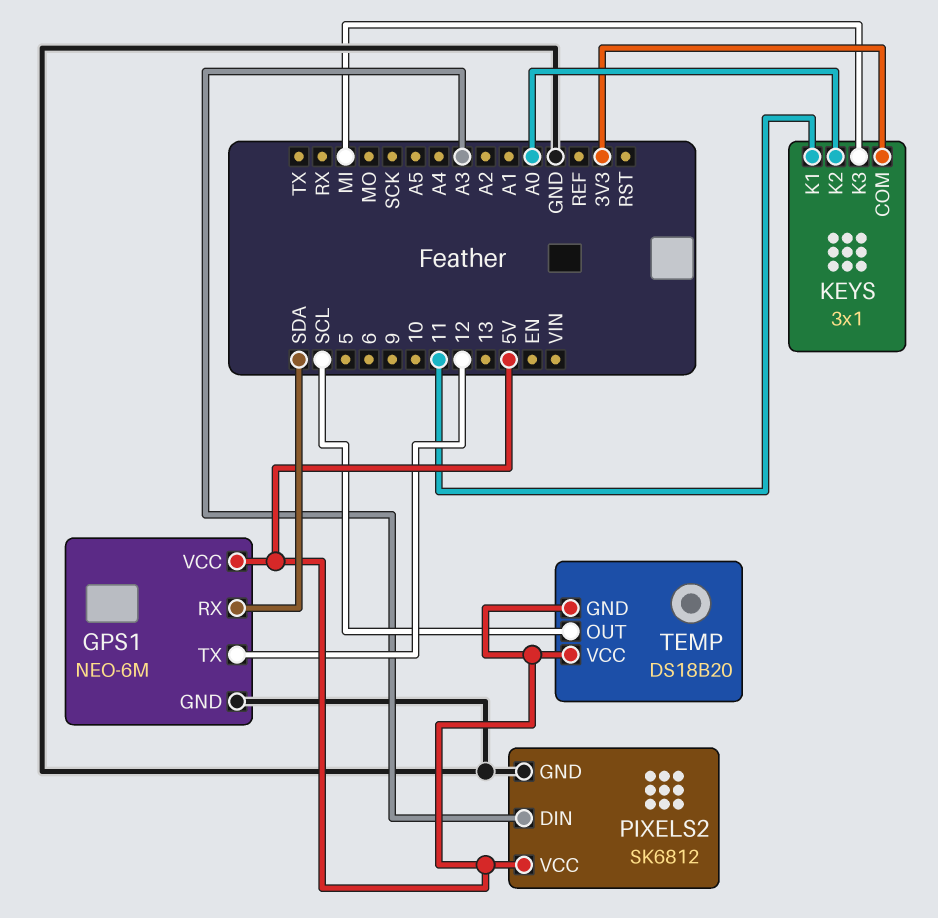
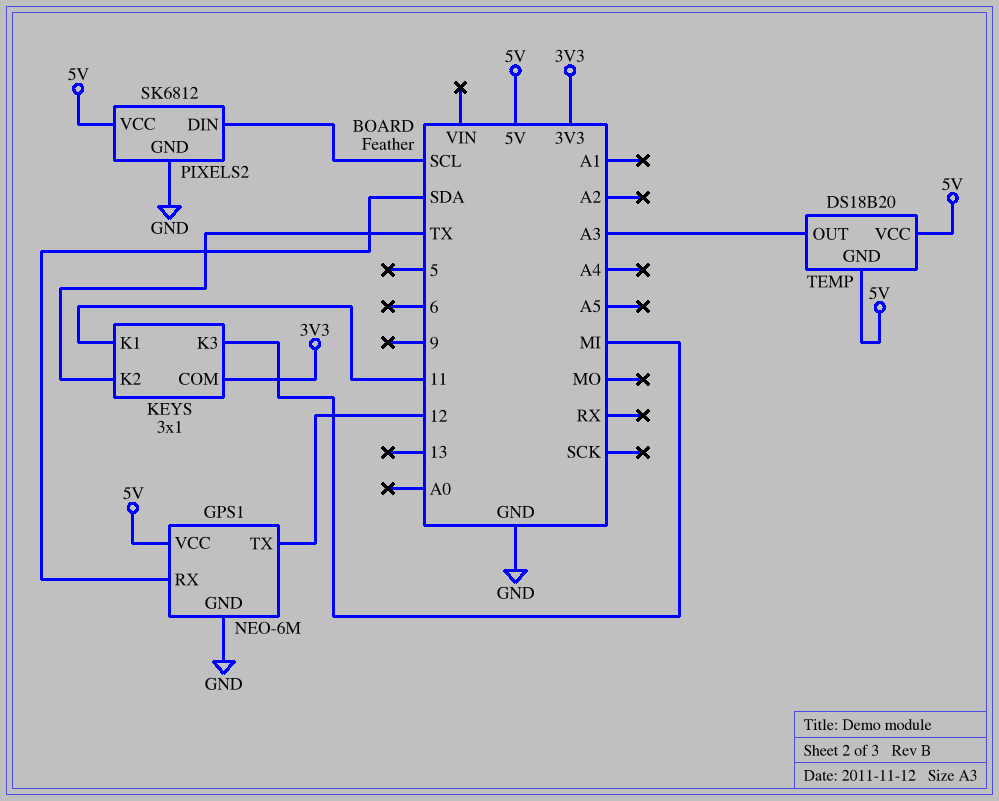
KEYS pin K2: A0 -> TX
PIXELS2 pin DIN: A3 -> SCL
TEMP pin OUT: SCL -> A3

